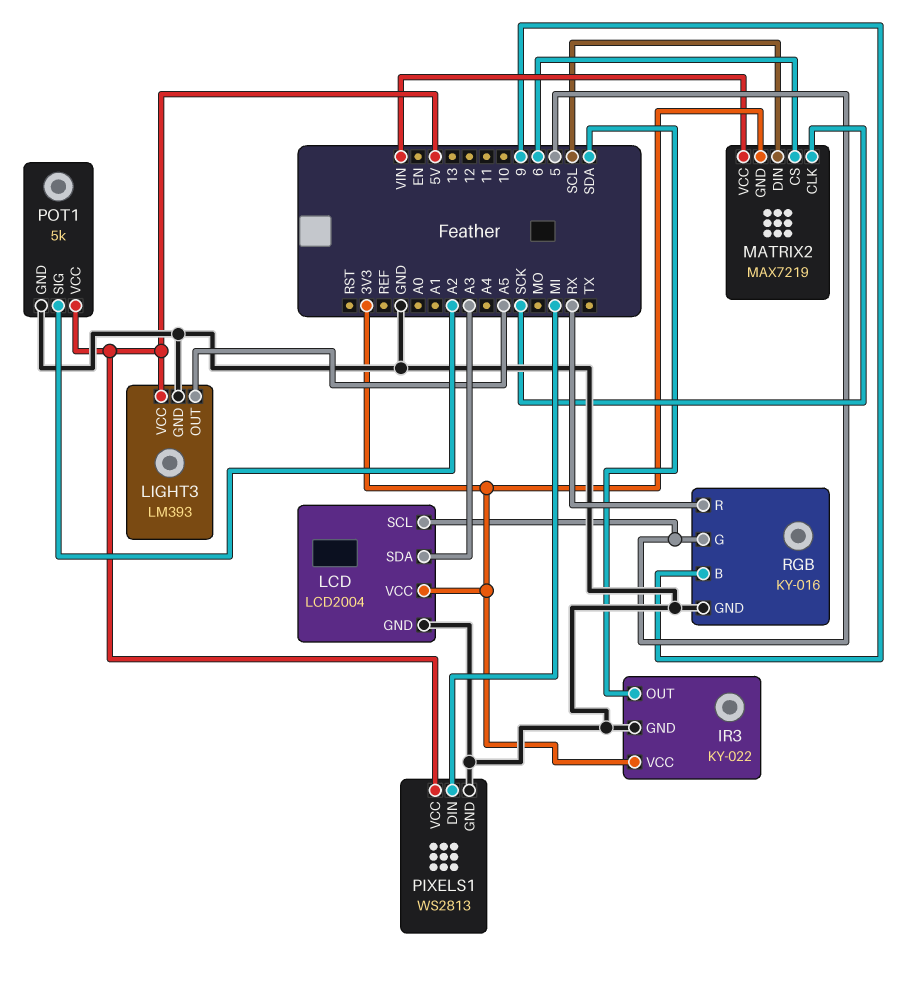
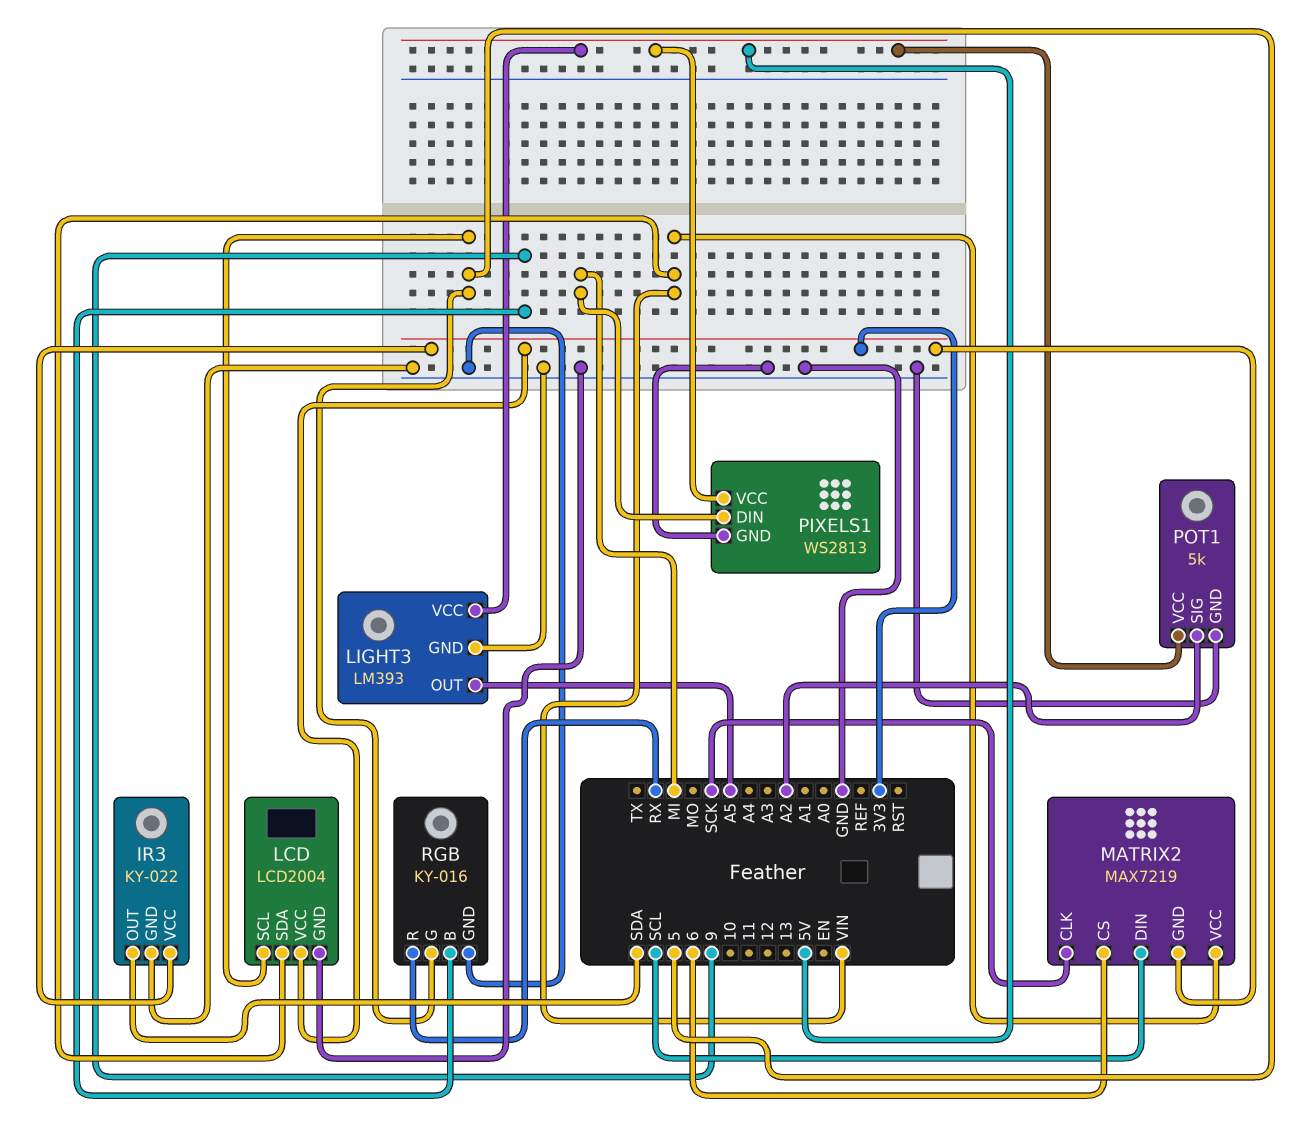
LCD pin SDA: A3 -> VIN

